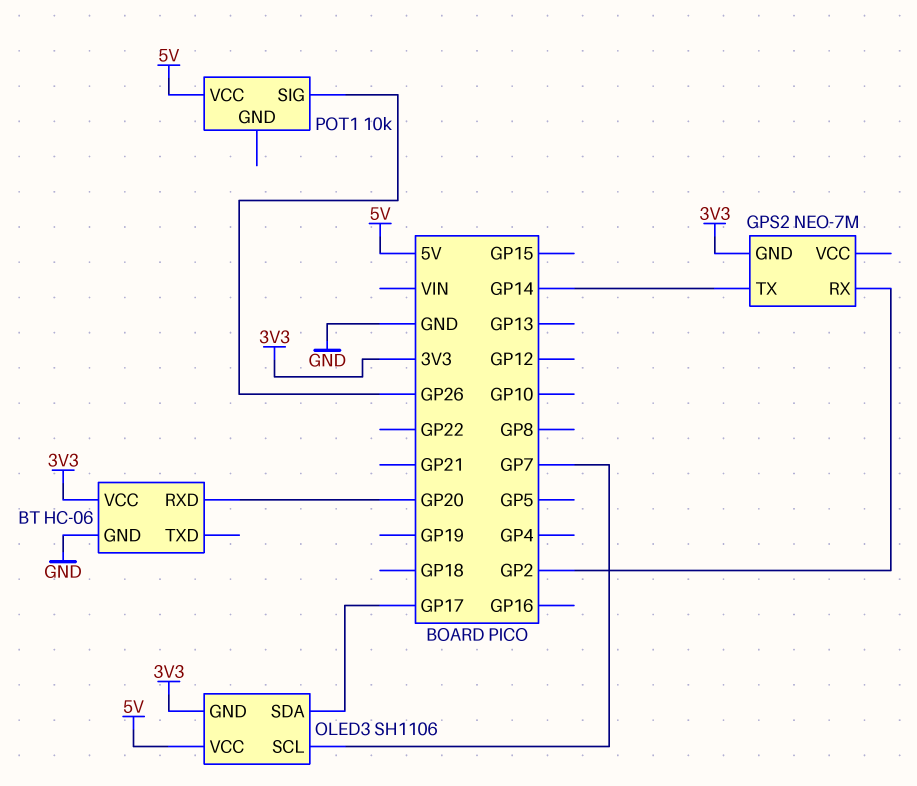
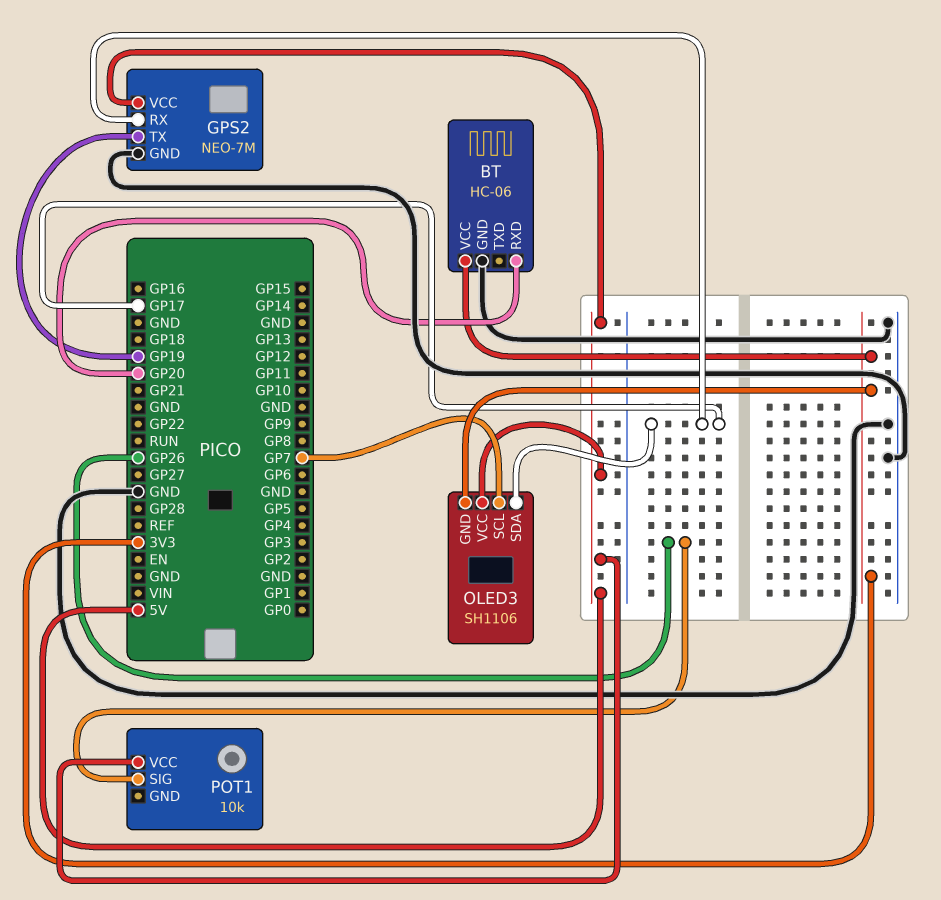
GPS2 pin GND: 3V3 -> GND
GPS2 pin RX: GP2 -> GP17
GPS2 pin TX: GP14 -> GP19
GPS2 pin VCC: none -> 5V

